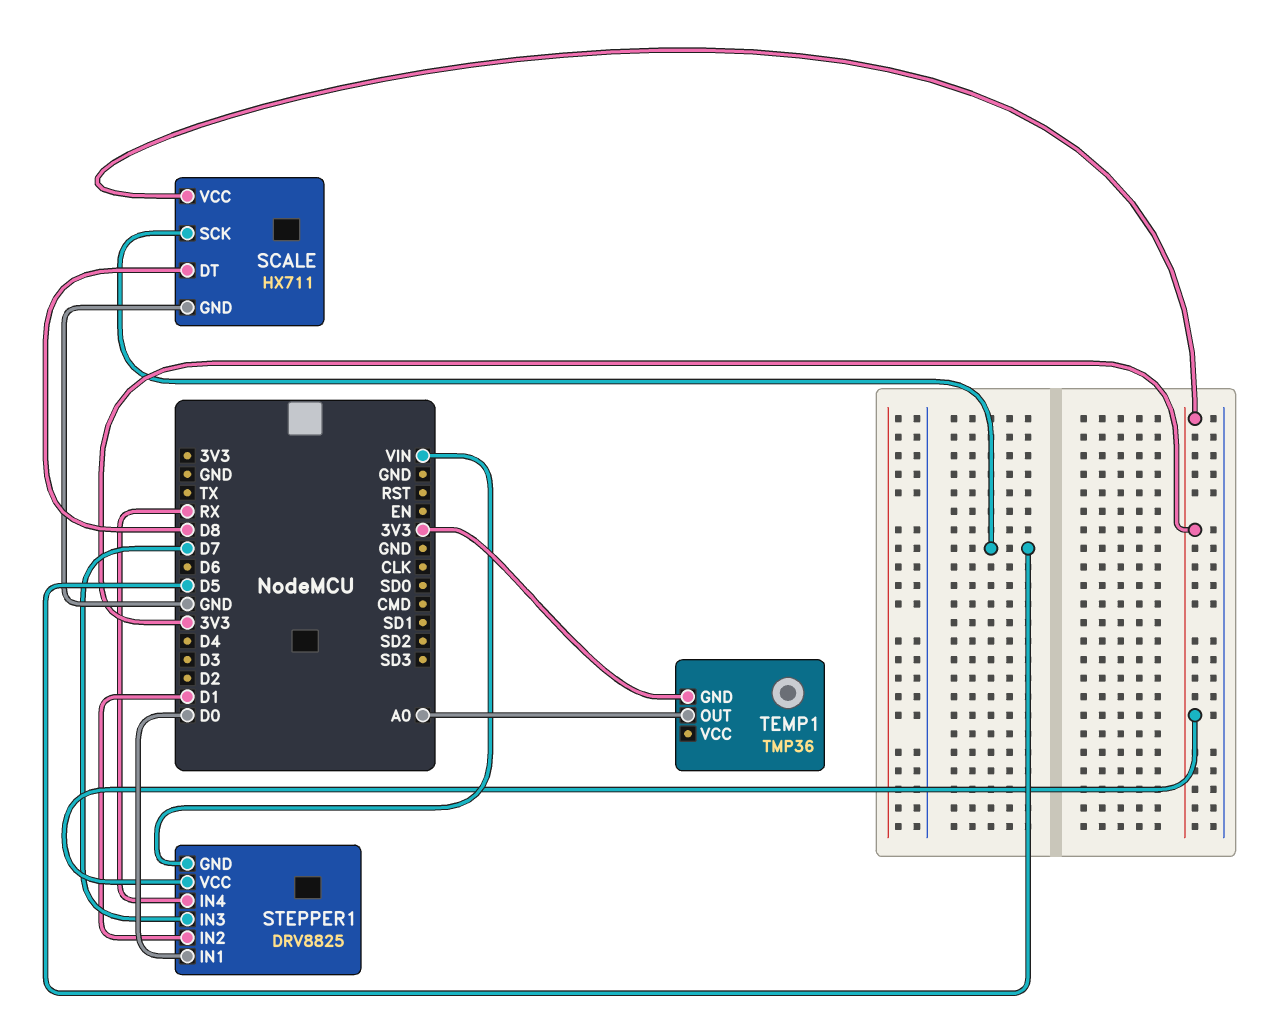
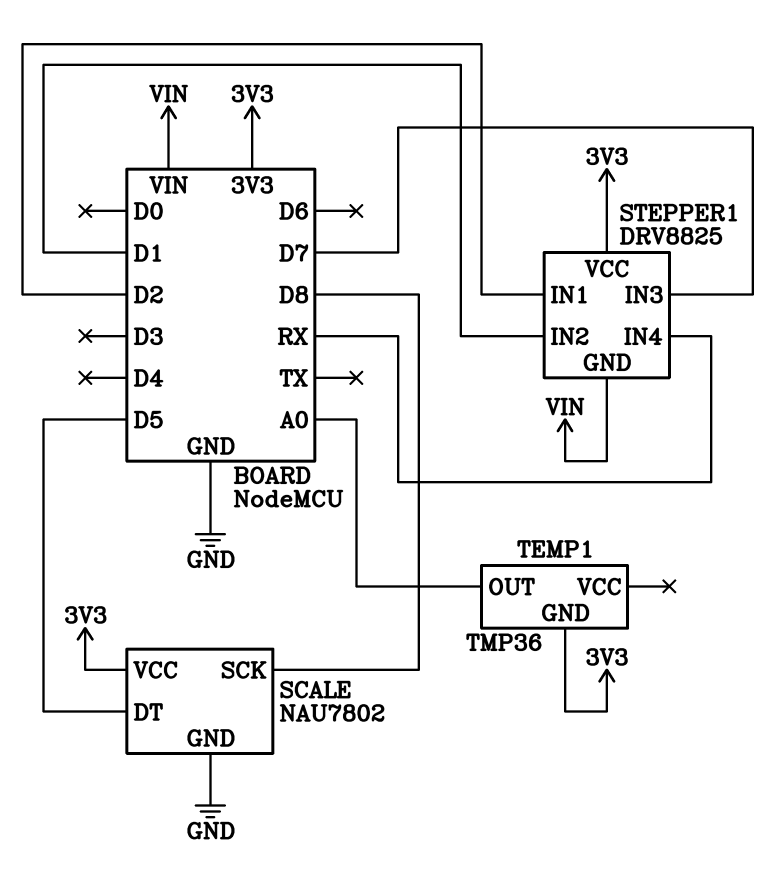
SCALE: HX711 -> NAU7802
SCALE pin DT: D8 -> D5
SCALE pin SCK: D5 -> D8
STEPPER1 pin IN1: D0 -> D2

